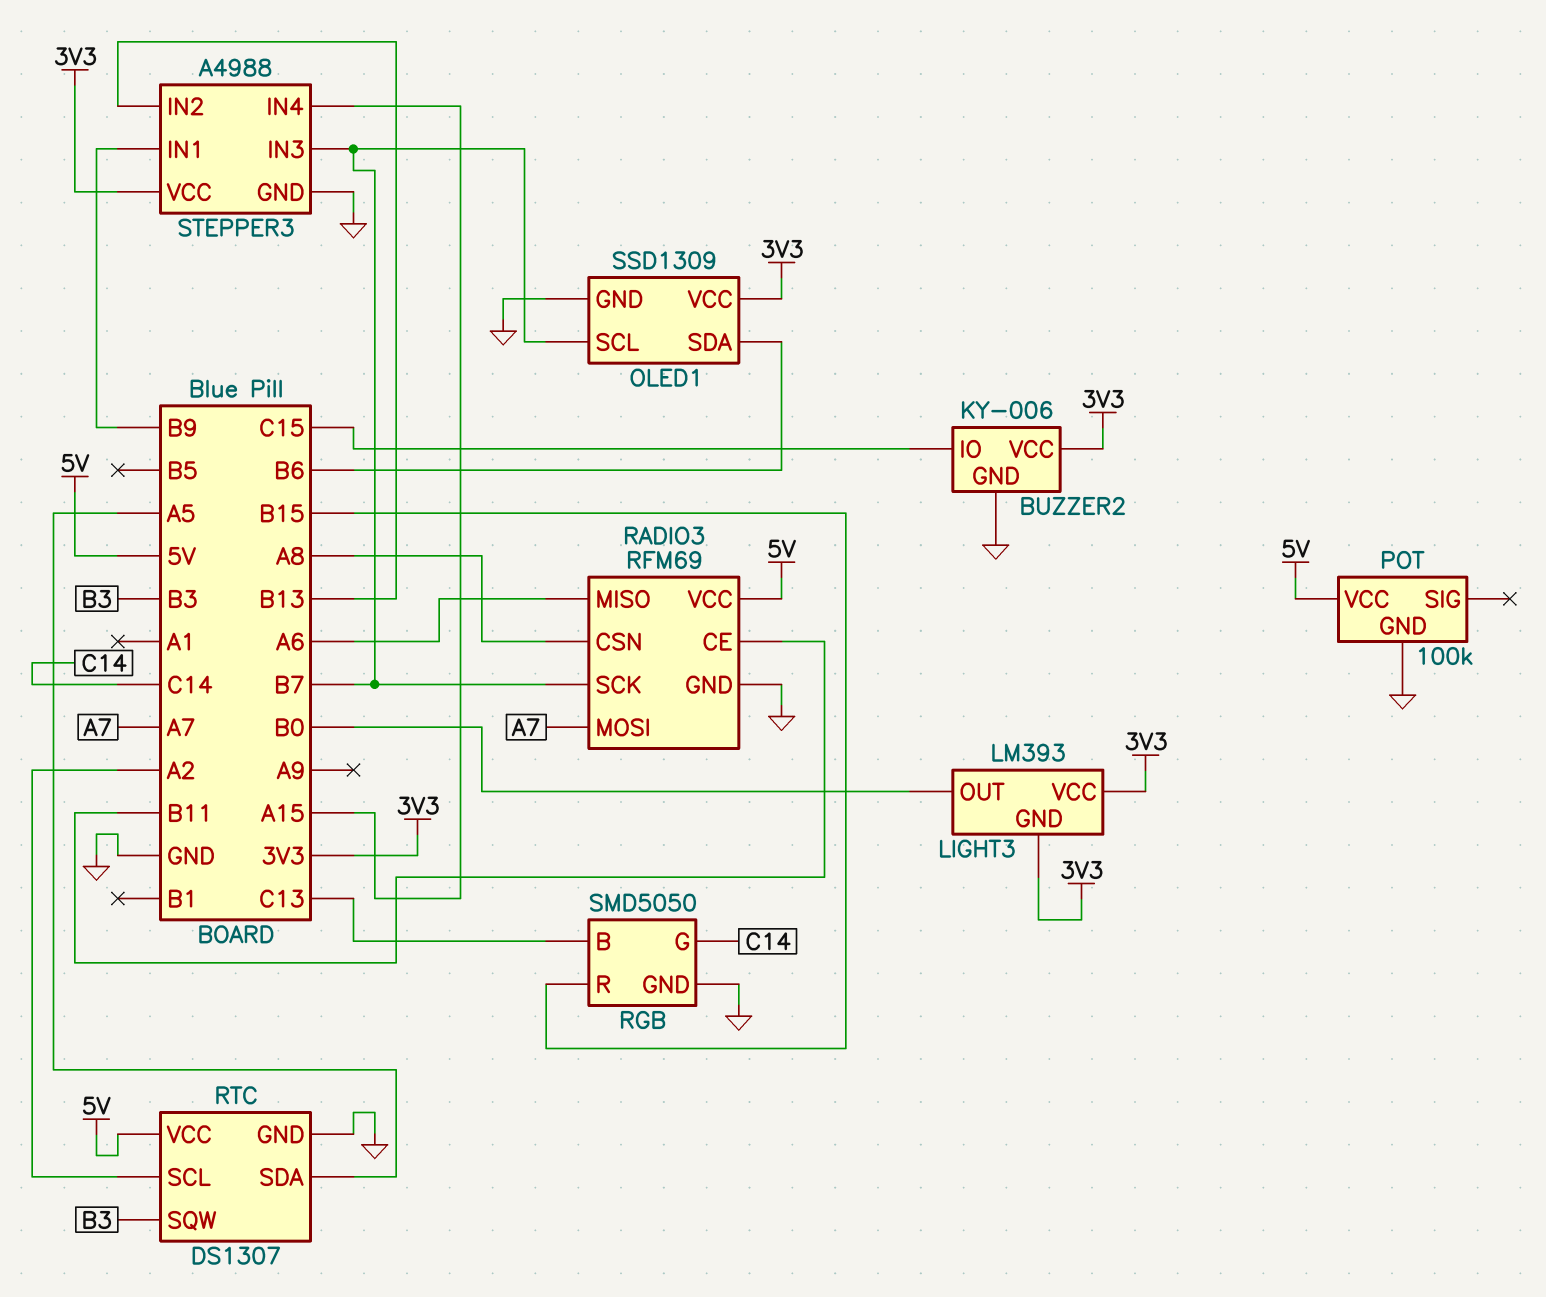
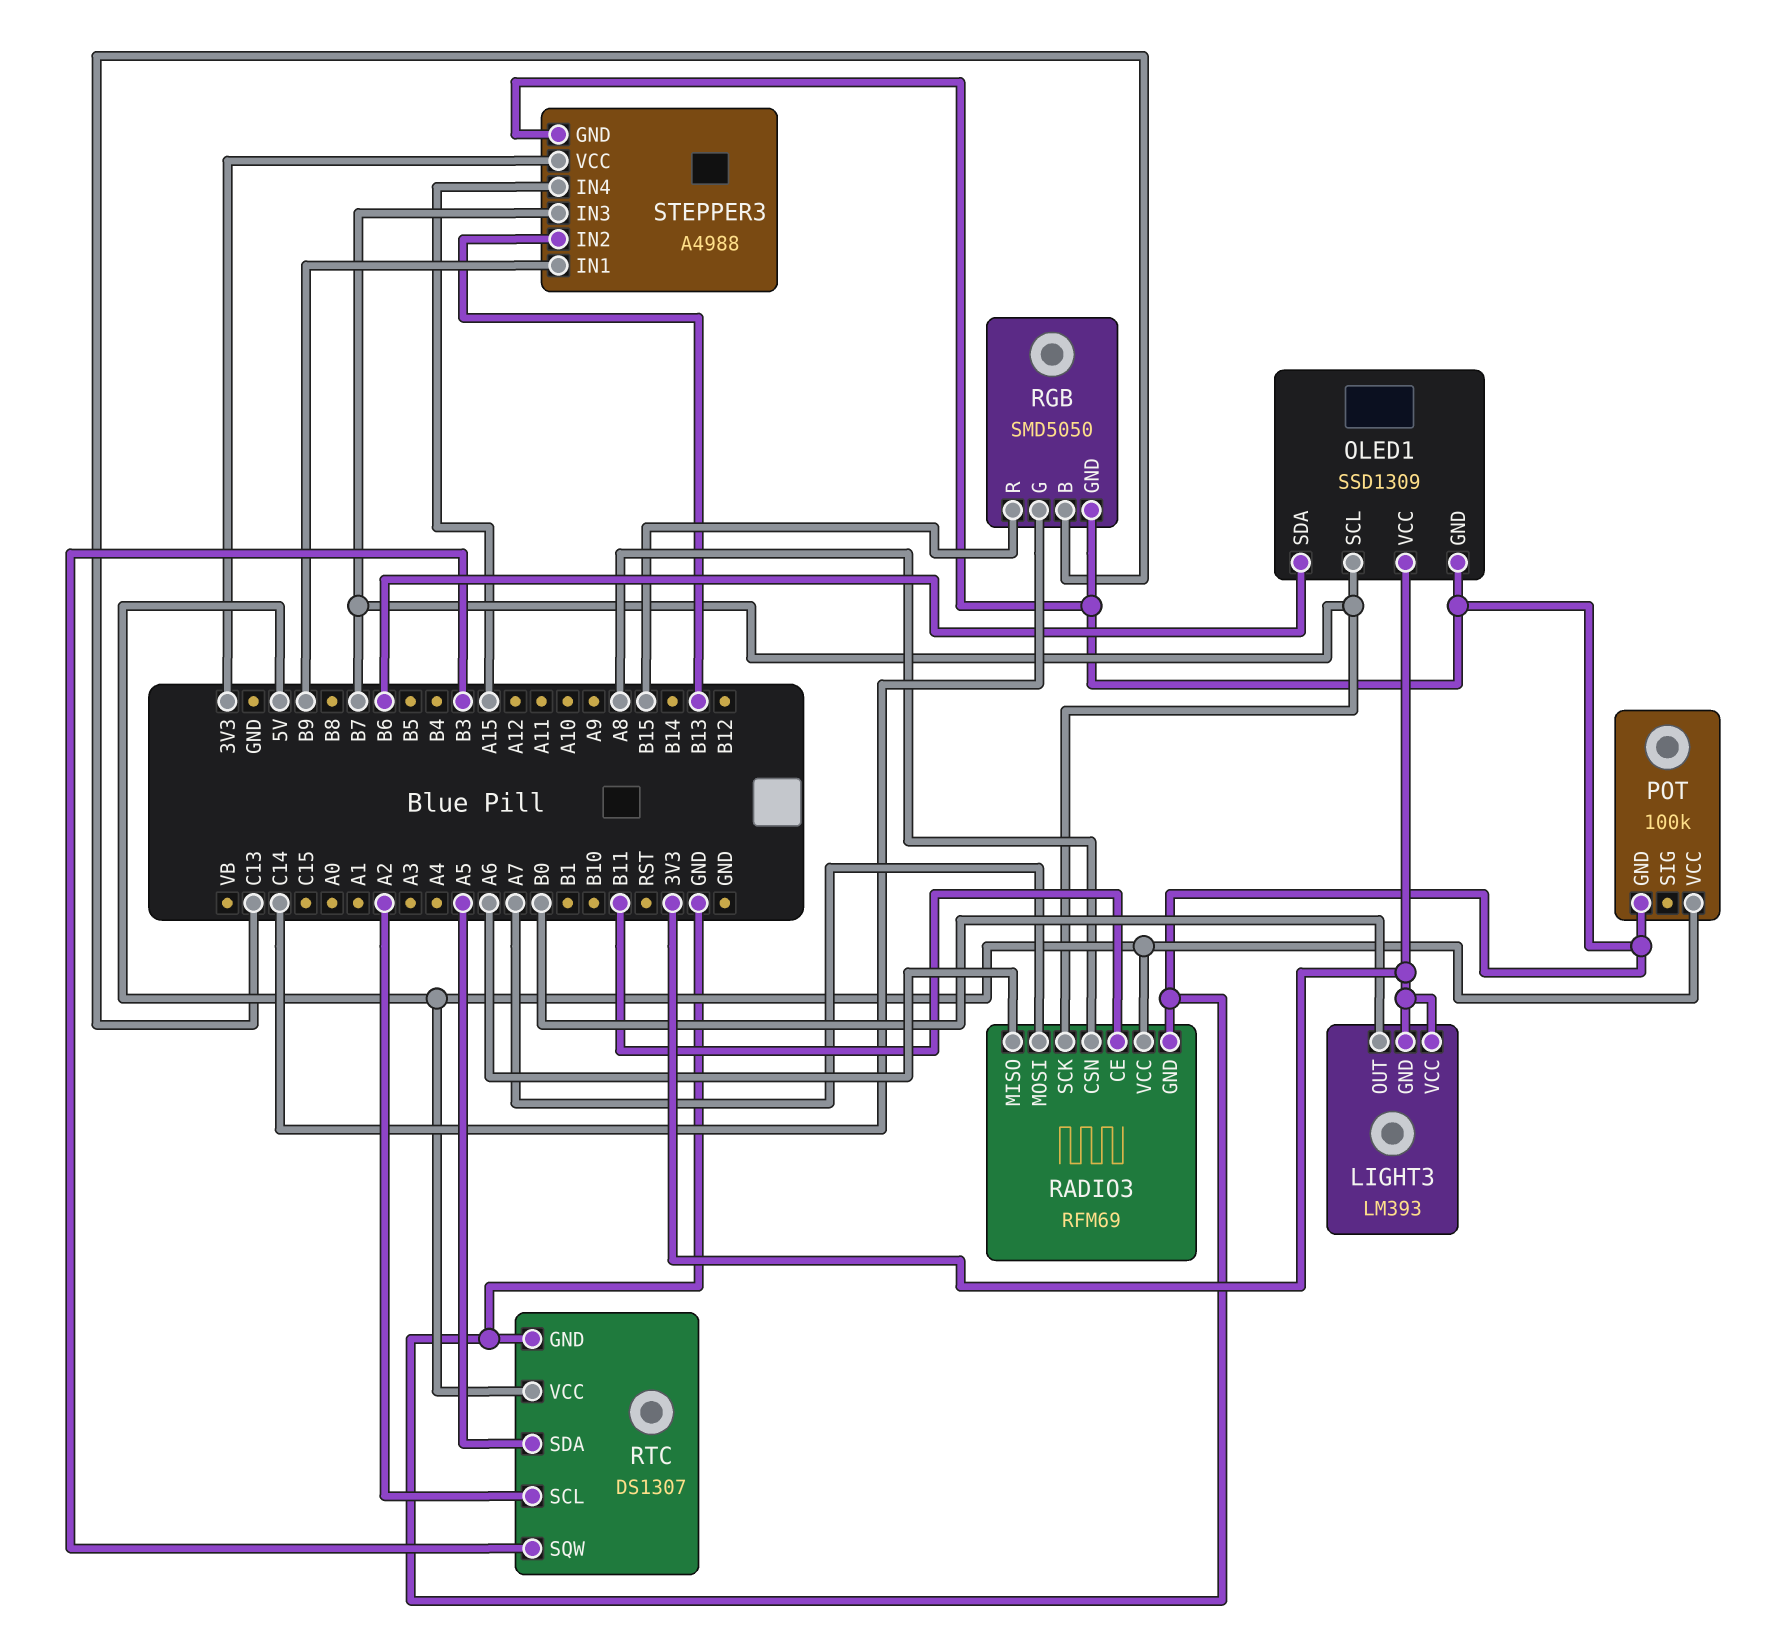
BUZZER2: KY-006 -> none
BUZZER2 pin GND: GND -> none
BUZZER2 pin IO: C15 -> none
BUZZER2 pin VCC: 3V3 -> none

